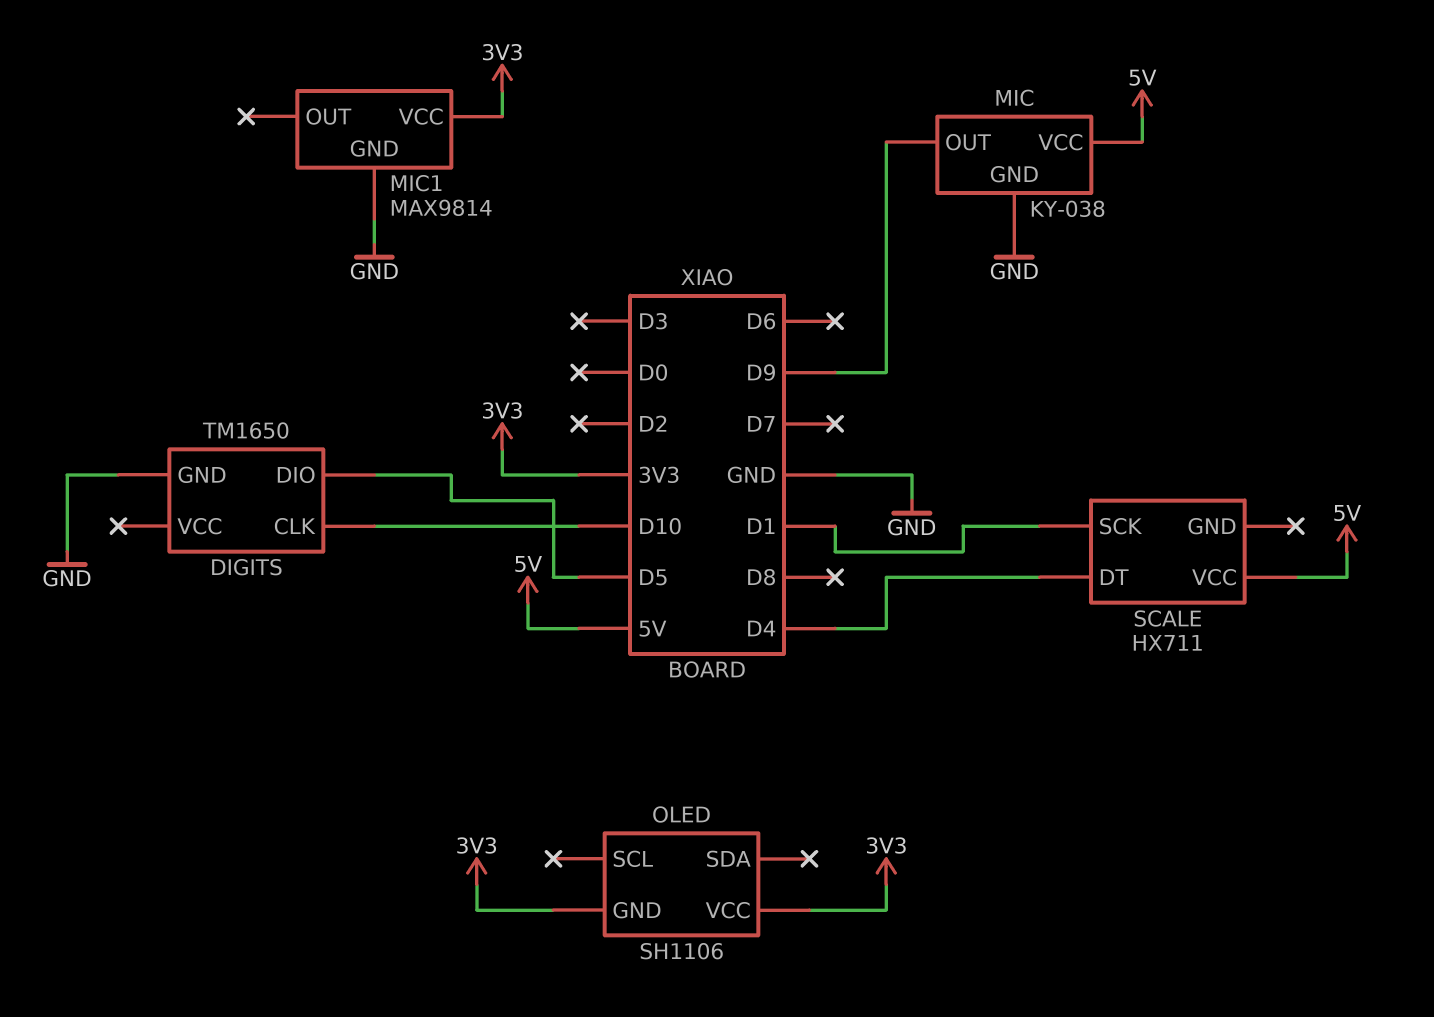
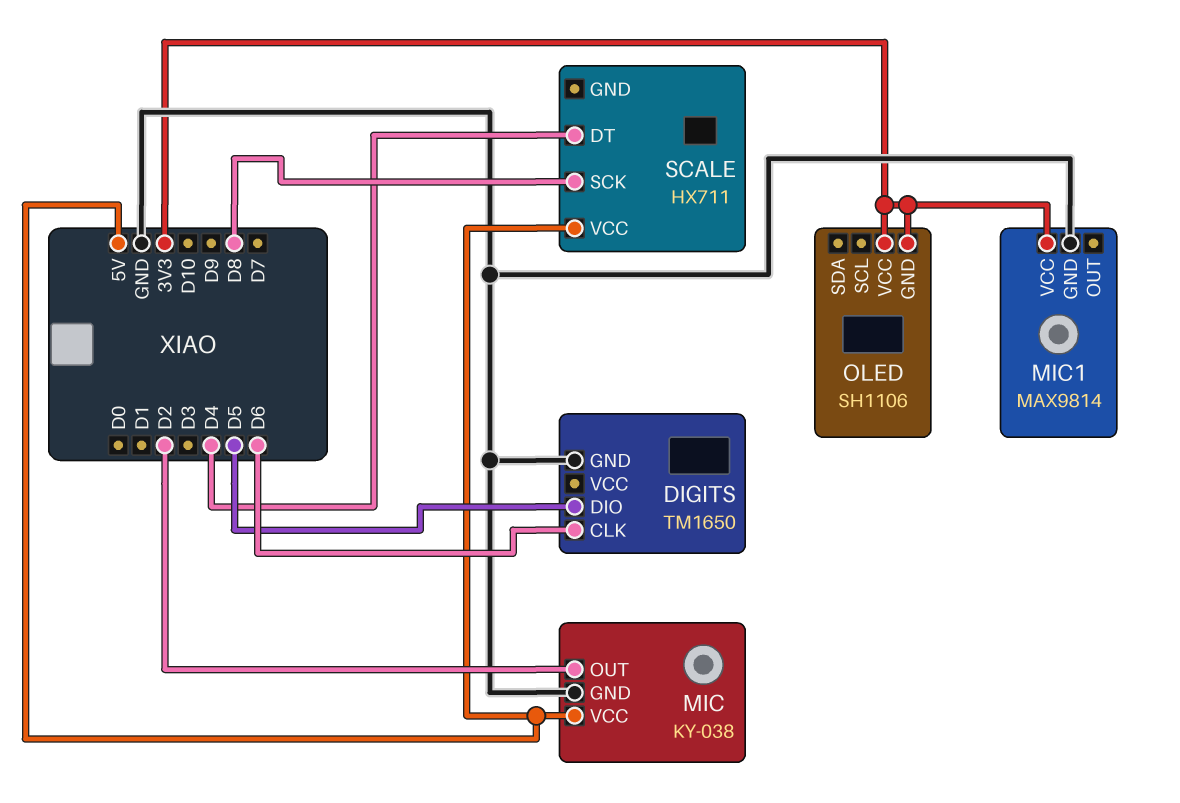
DIGITS pin CLK: D10 -> D6
MIC pin OUT: D9 -> D2
SCALE pin SCK: D1 -> D8

